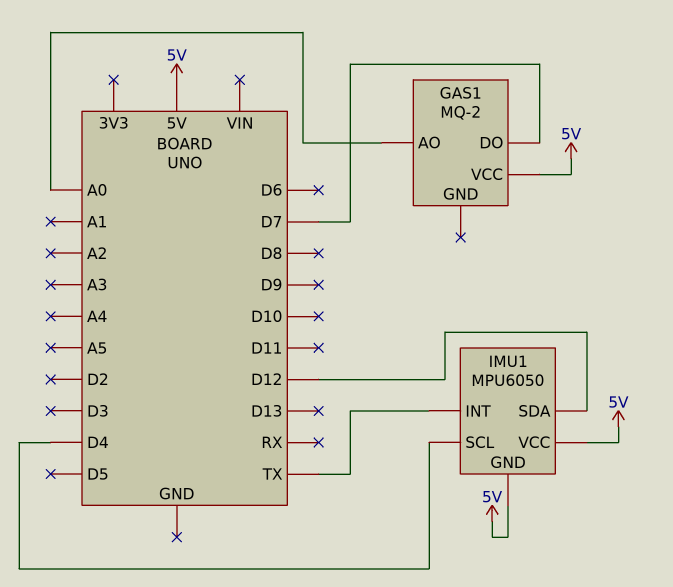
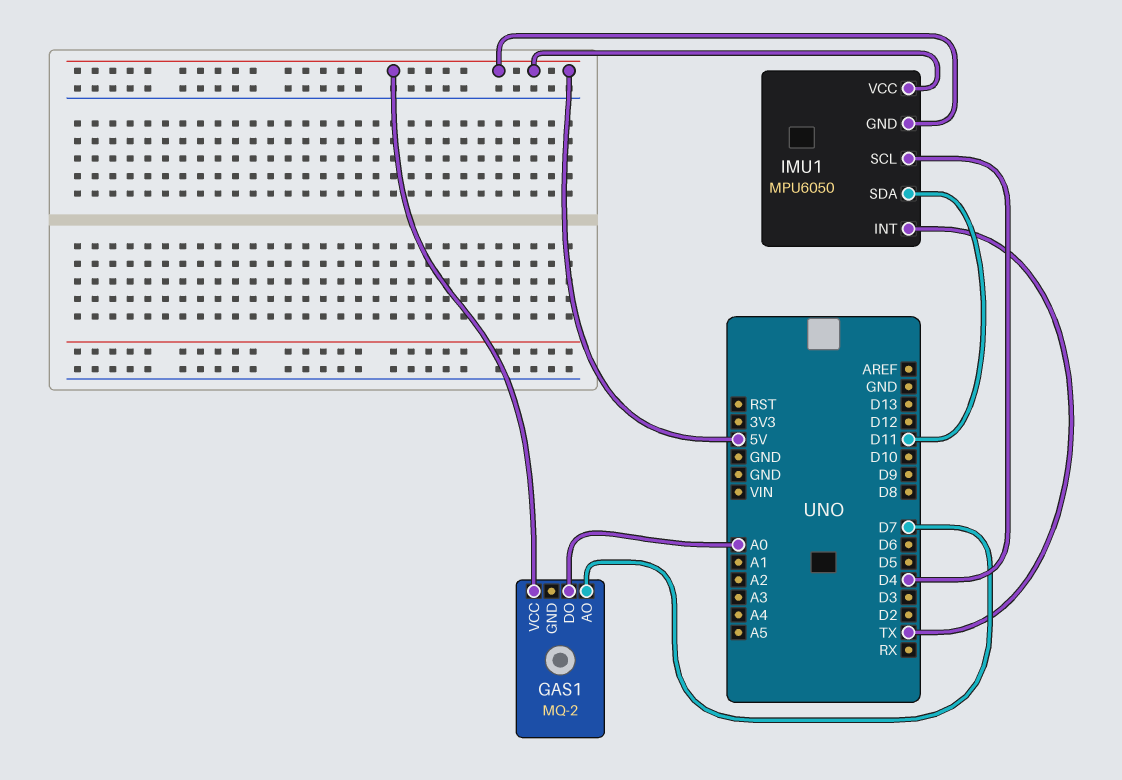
GAS1 pin AO: A0 -> D7
GAS1 pin DO: D7 -> A0
IMU1 pin SDA: D12 -> D11

